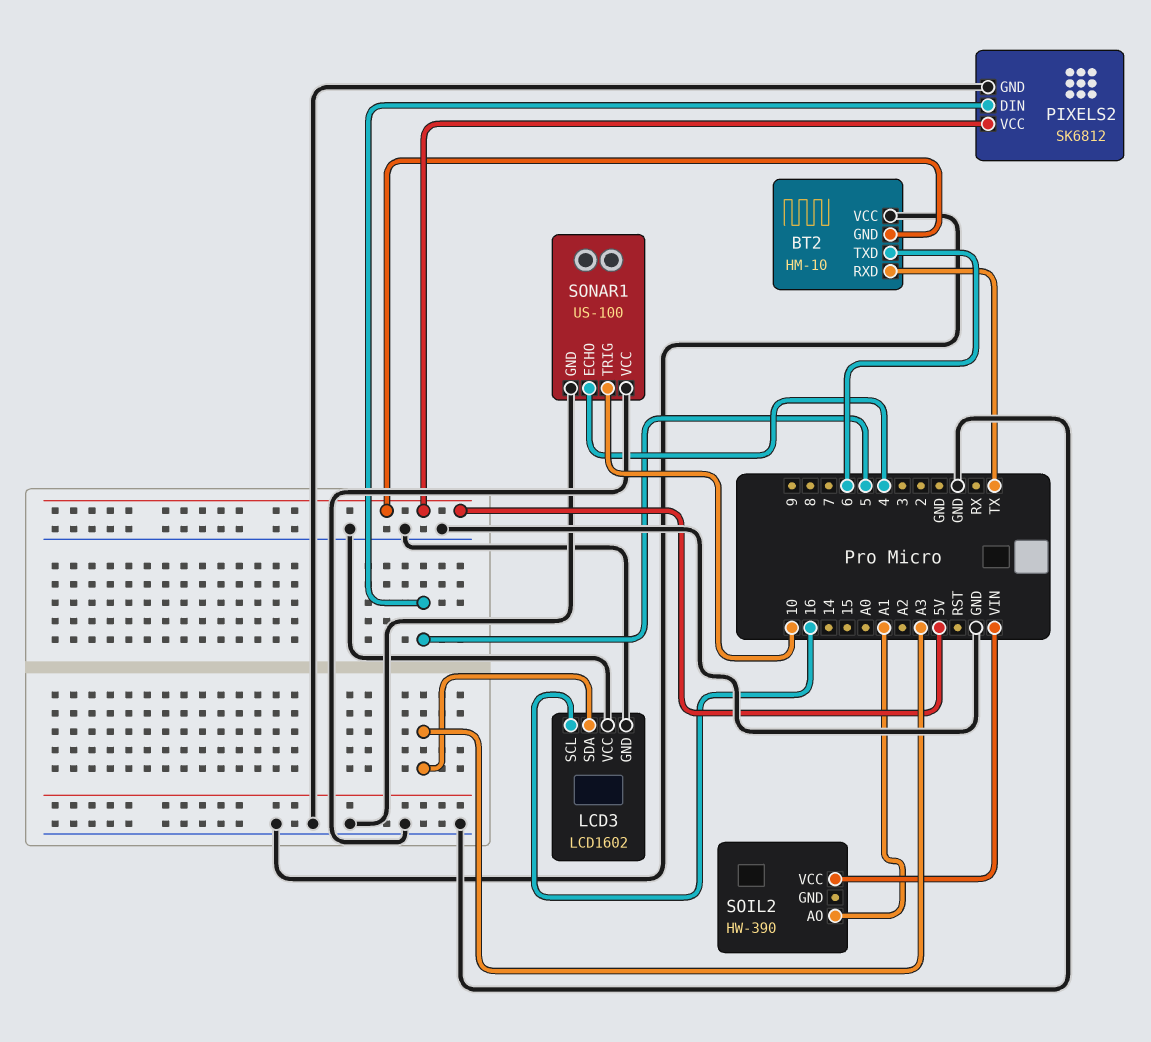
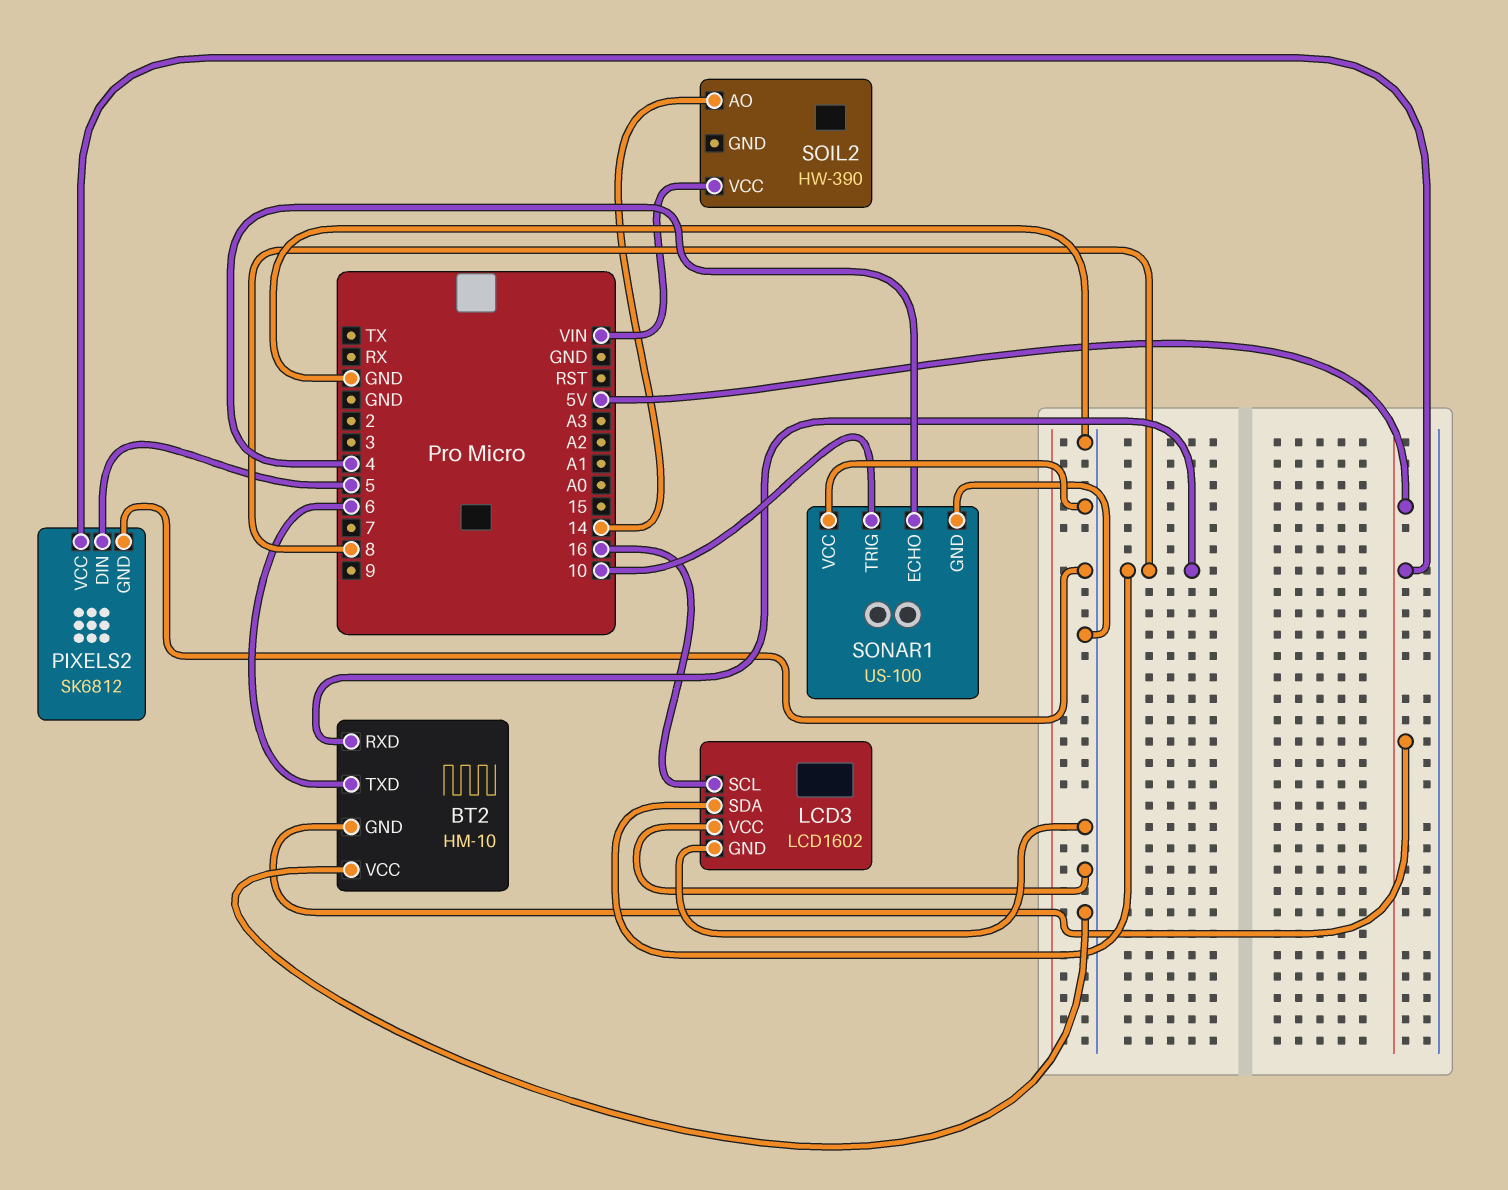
BT2 pin RXD: TX -> 8
LCD3 pin SDA: A3 -> 8
SOIL2 pin AO: A1 -> 14

